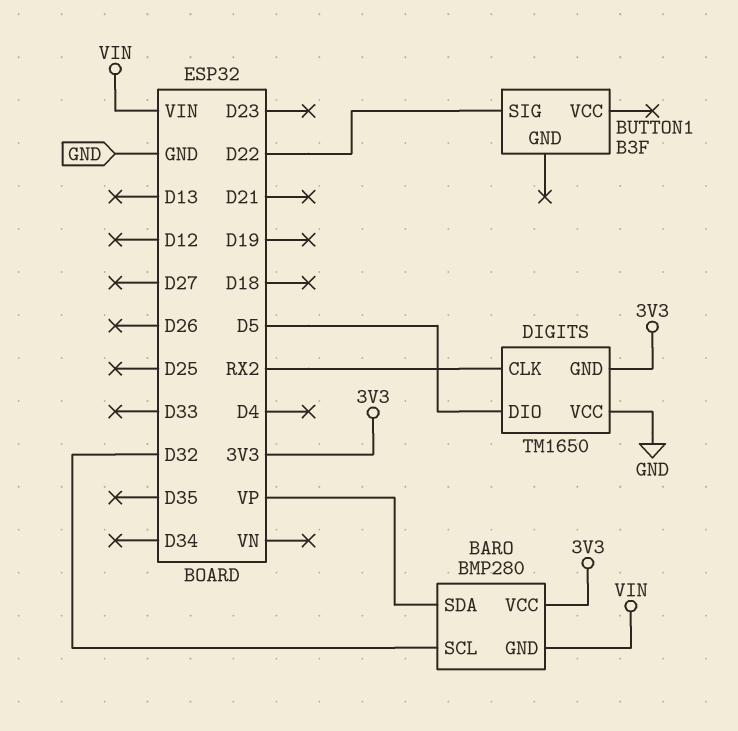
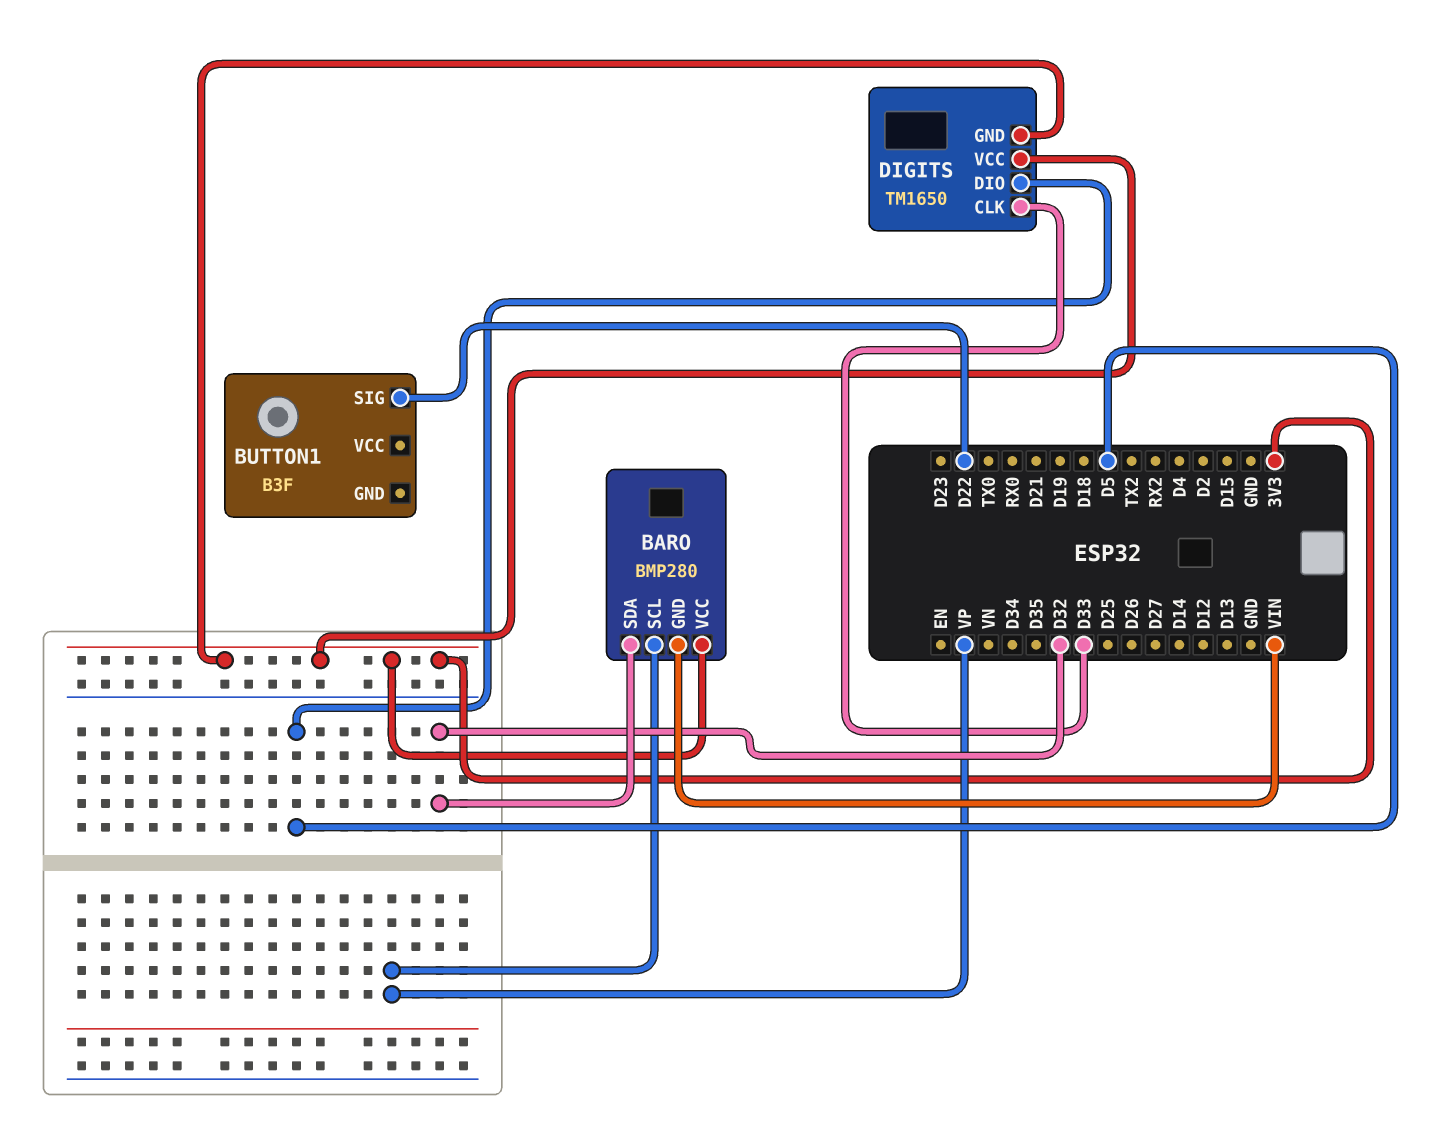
BARO pin SCL: D32 -> VP
BARO pin SDA: VP -> D32
DIGITS pin CLK: RX2 -> D33
DIGITS pin VCC: GND -> 3V3

